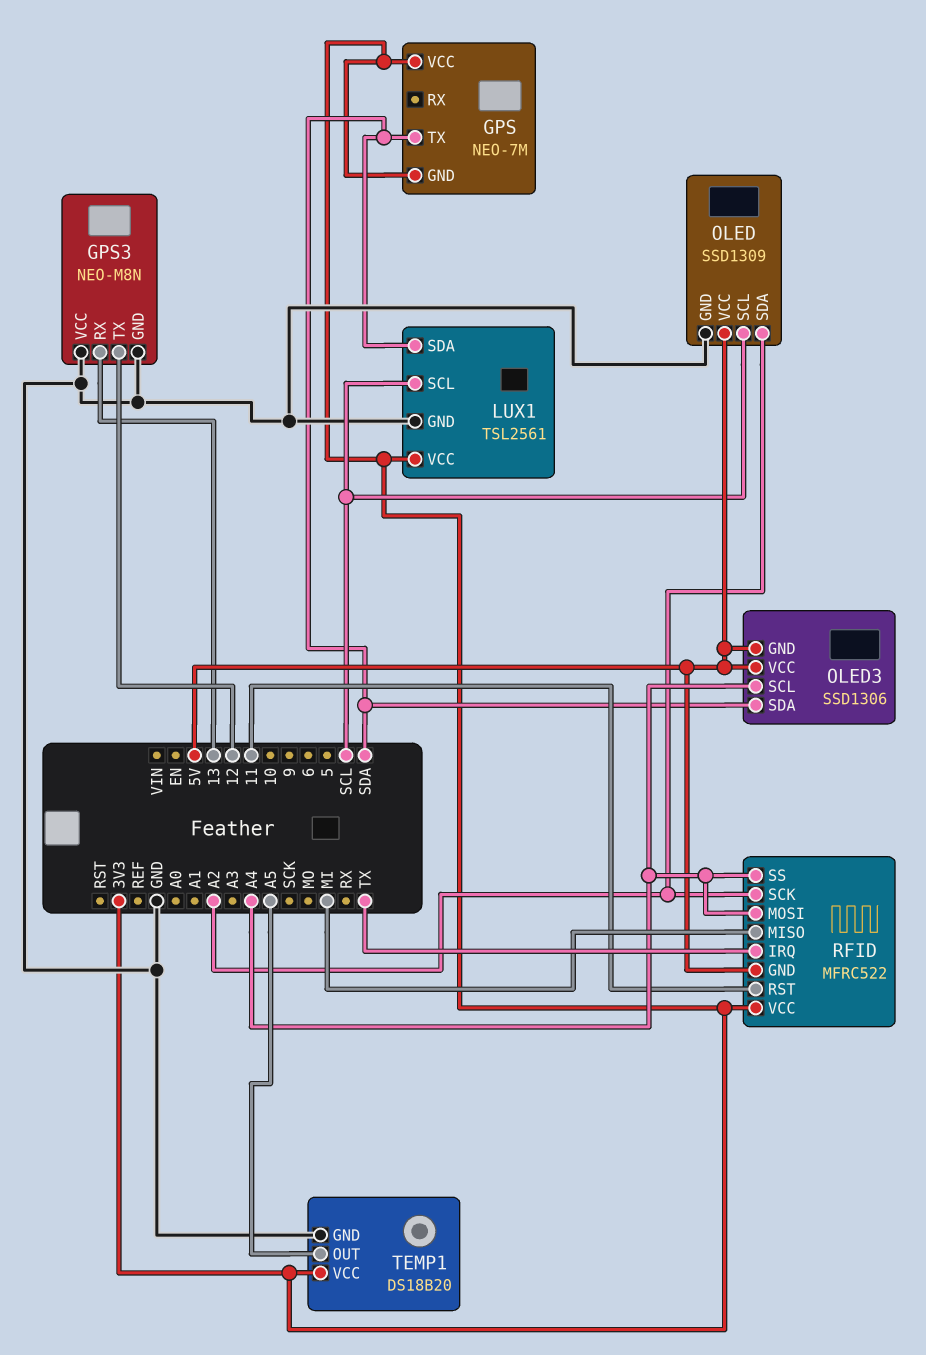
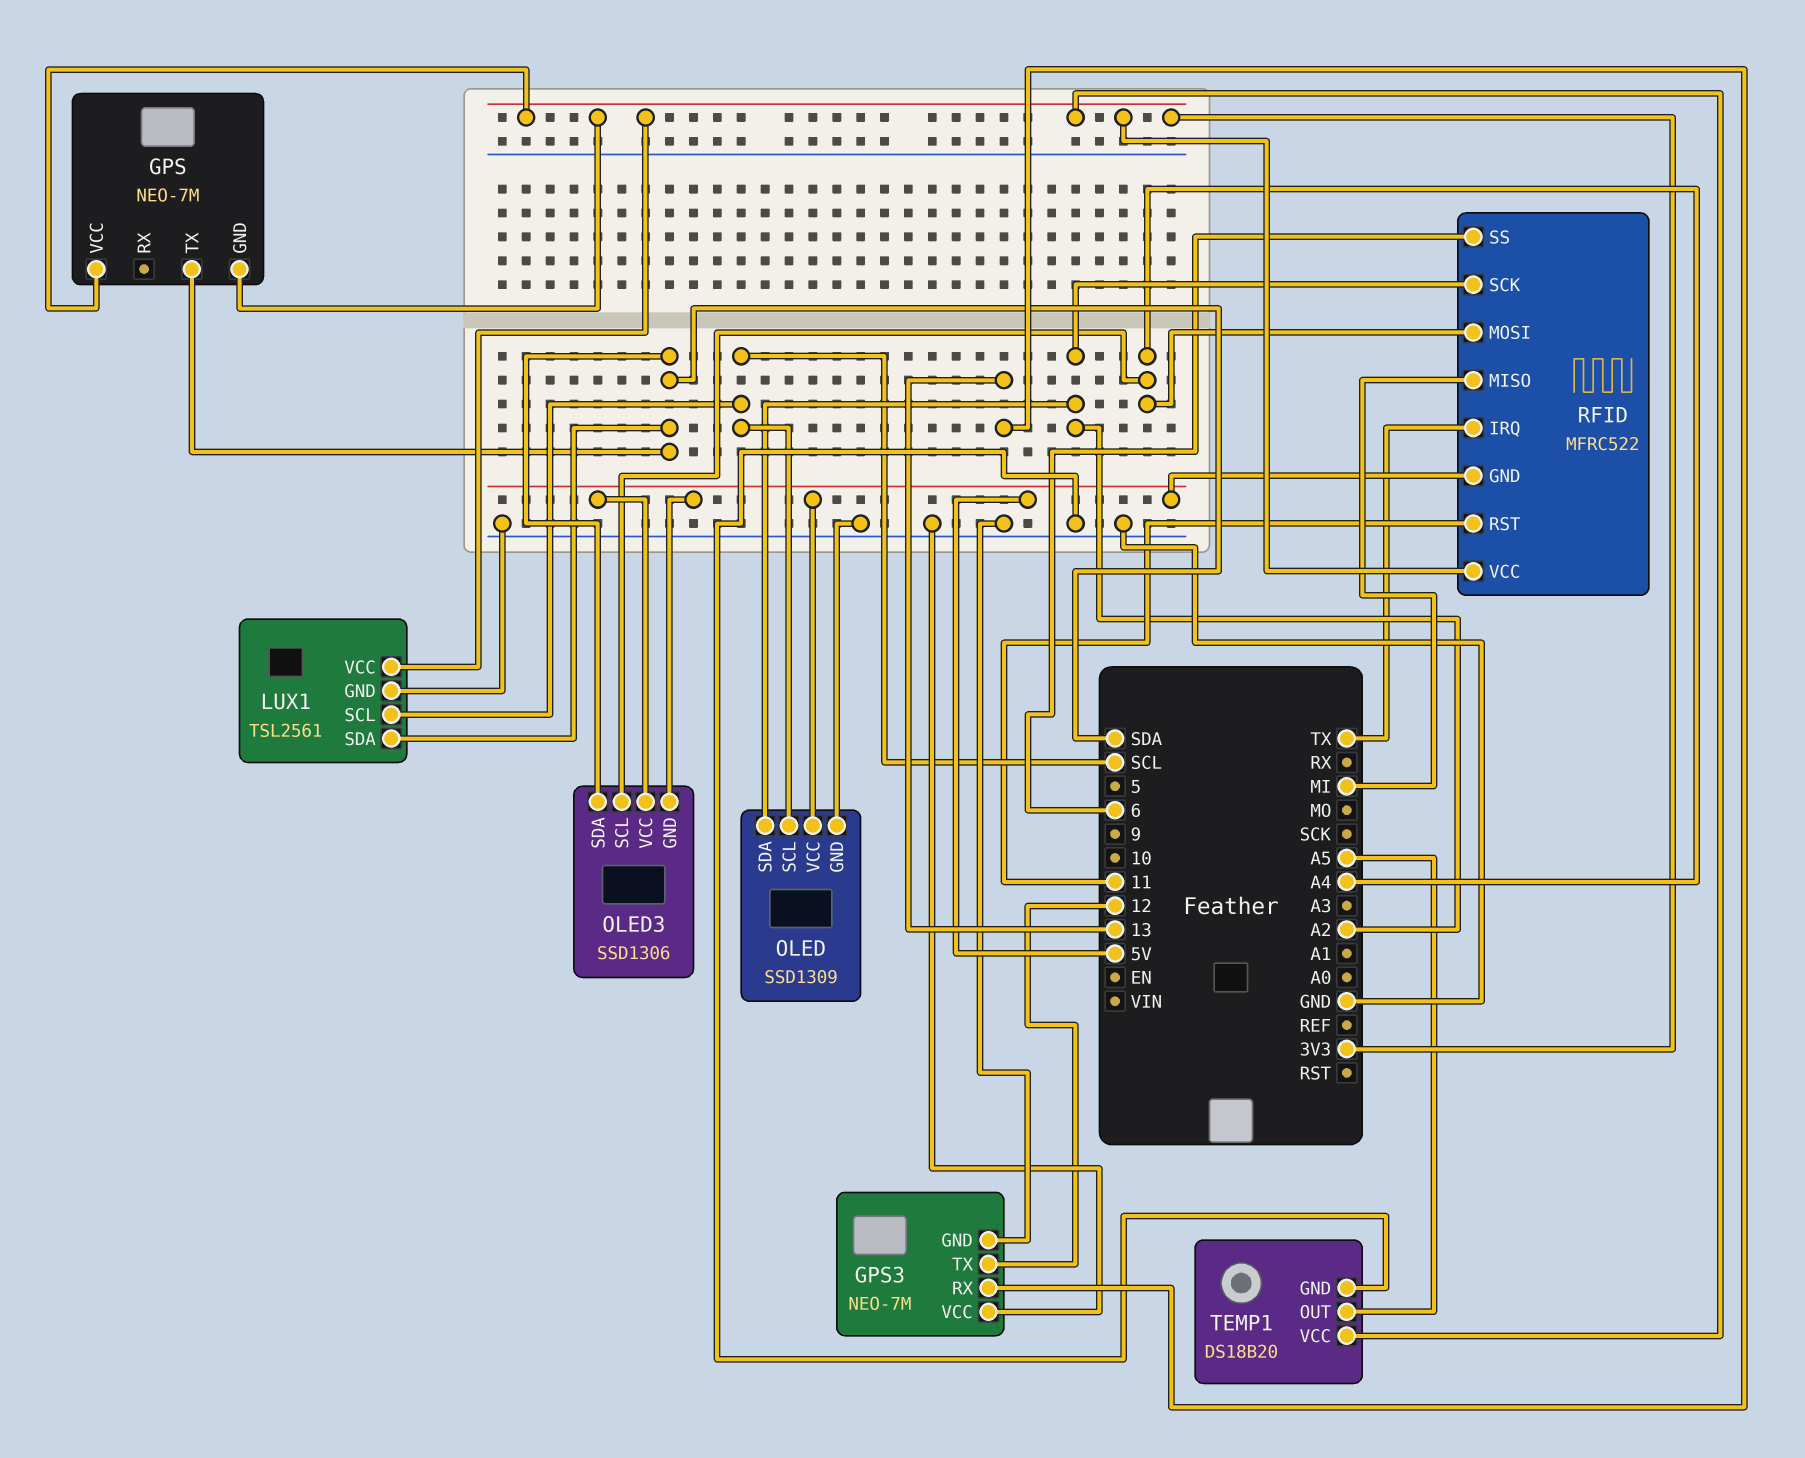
GPS3: NEO-M8N -> NEO-7M
RFID pin SS: A4 -> 6

